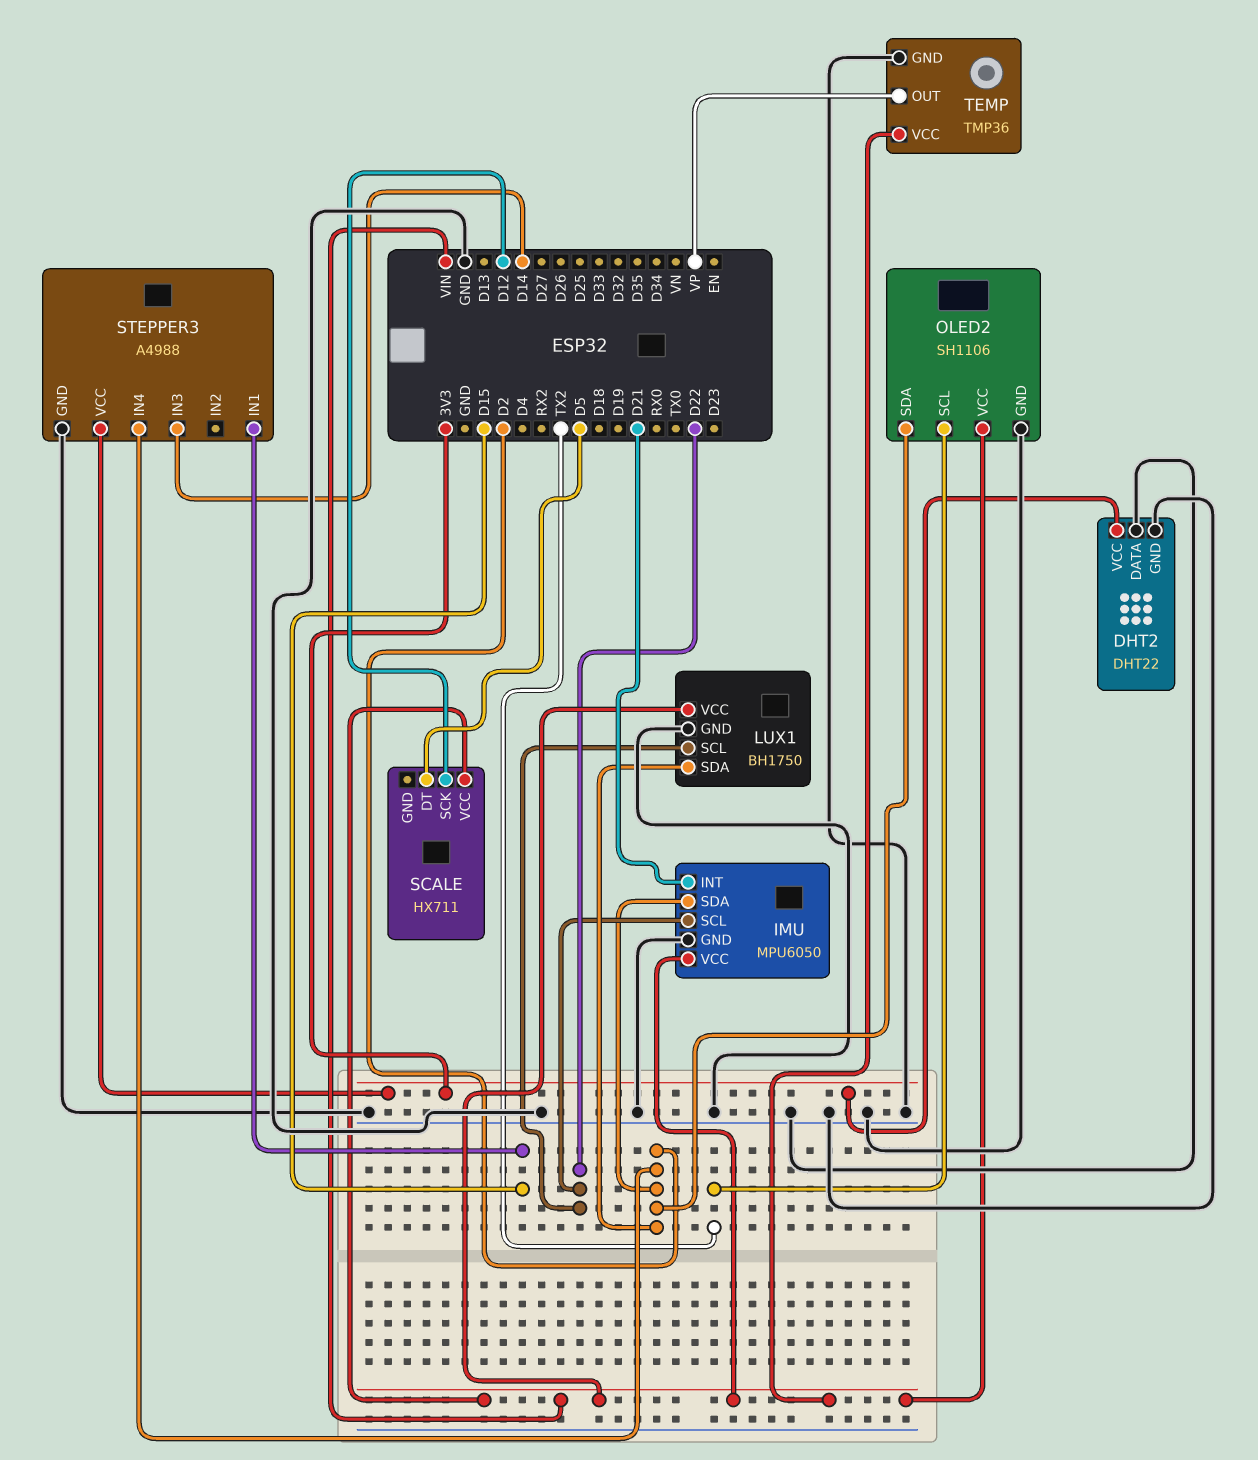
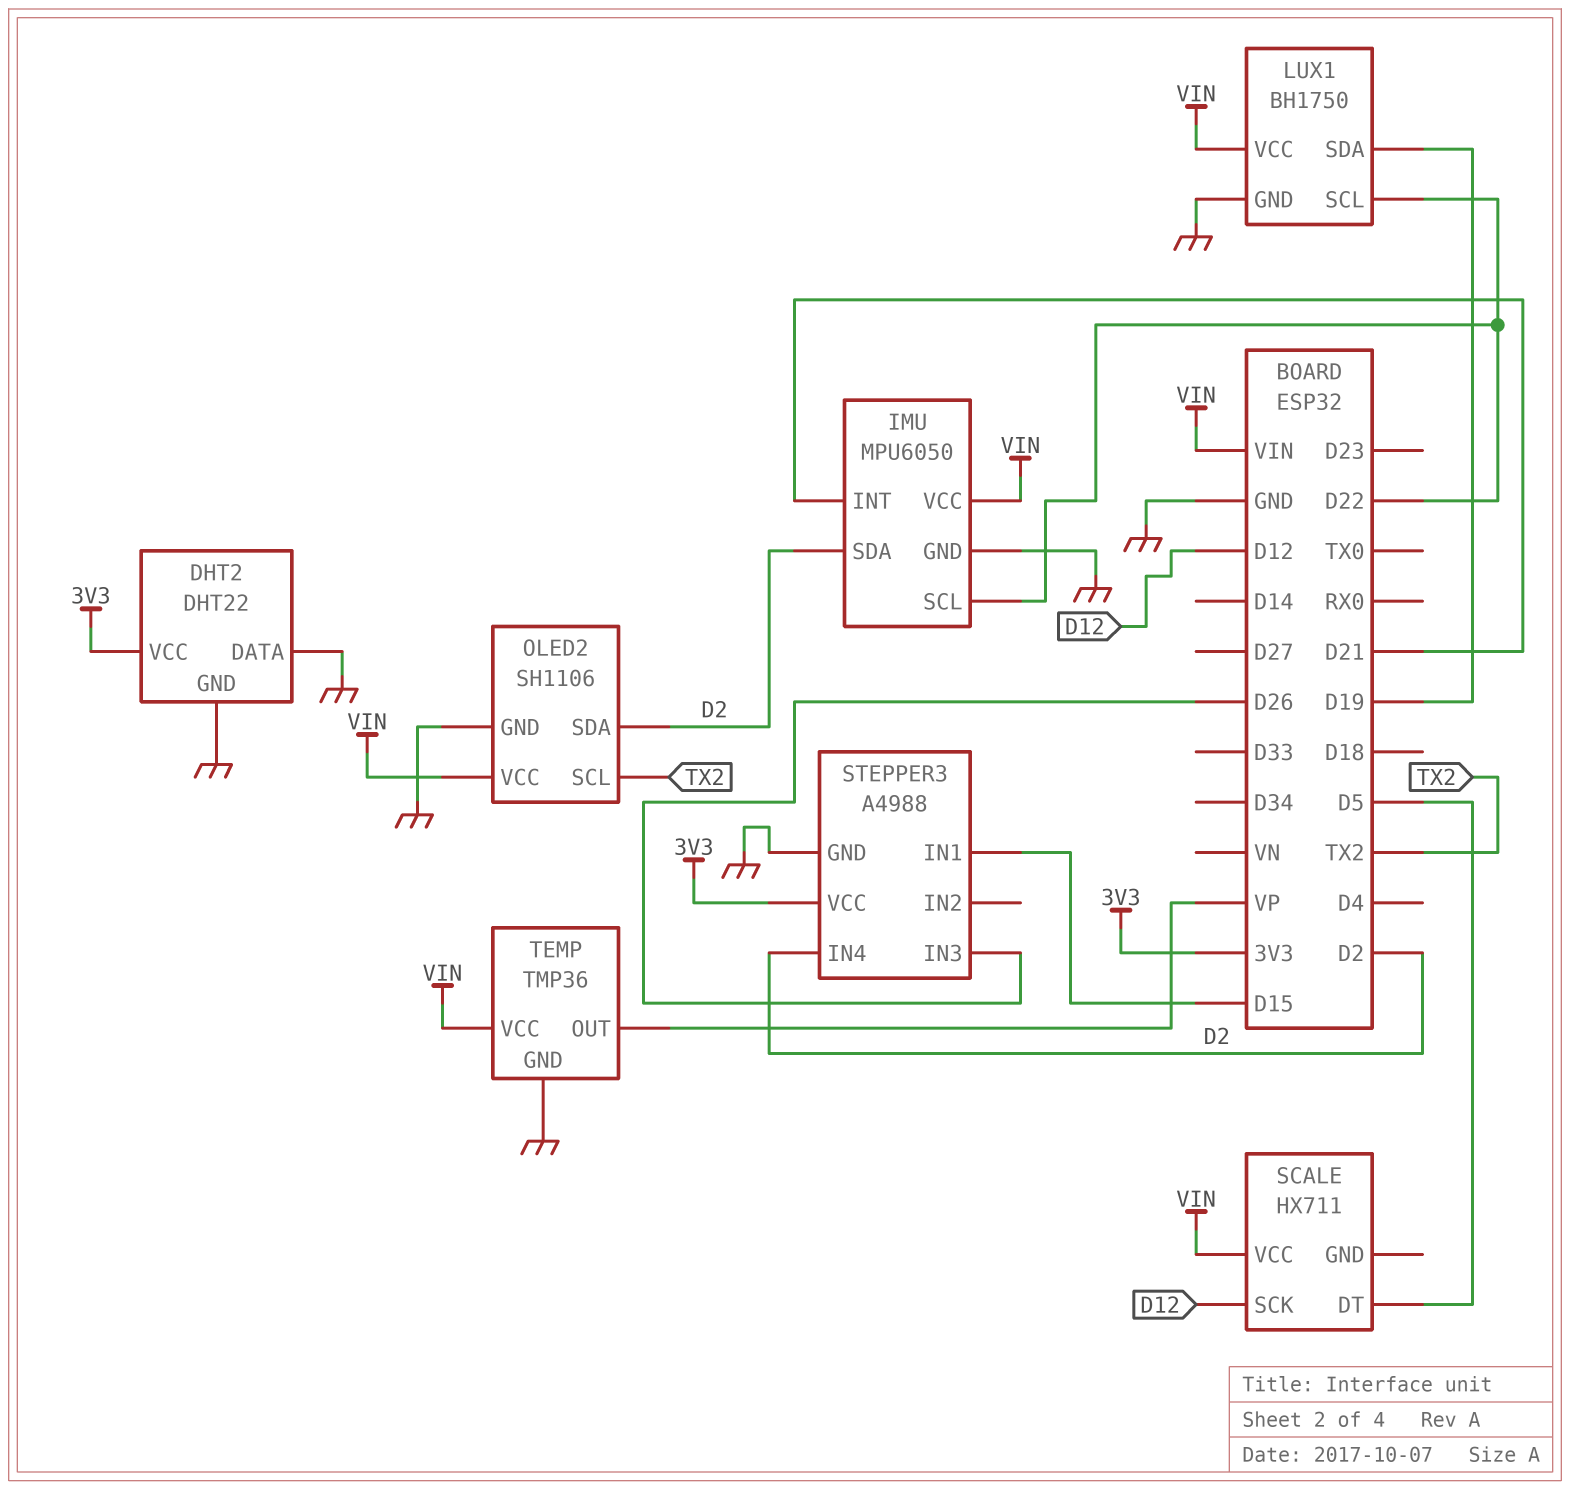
LUX1 pin SDA: D2 -> D19
STEPPER3 pin IN3: D14 -> D26

